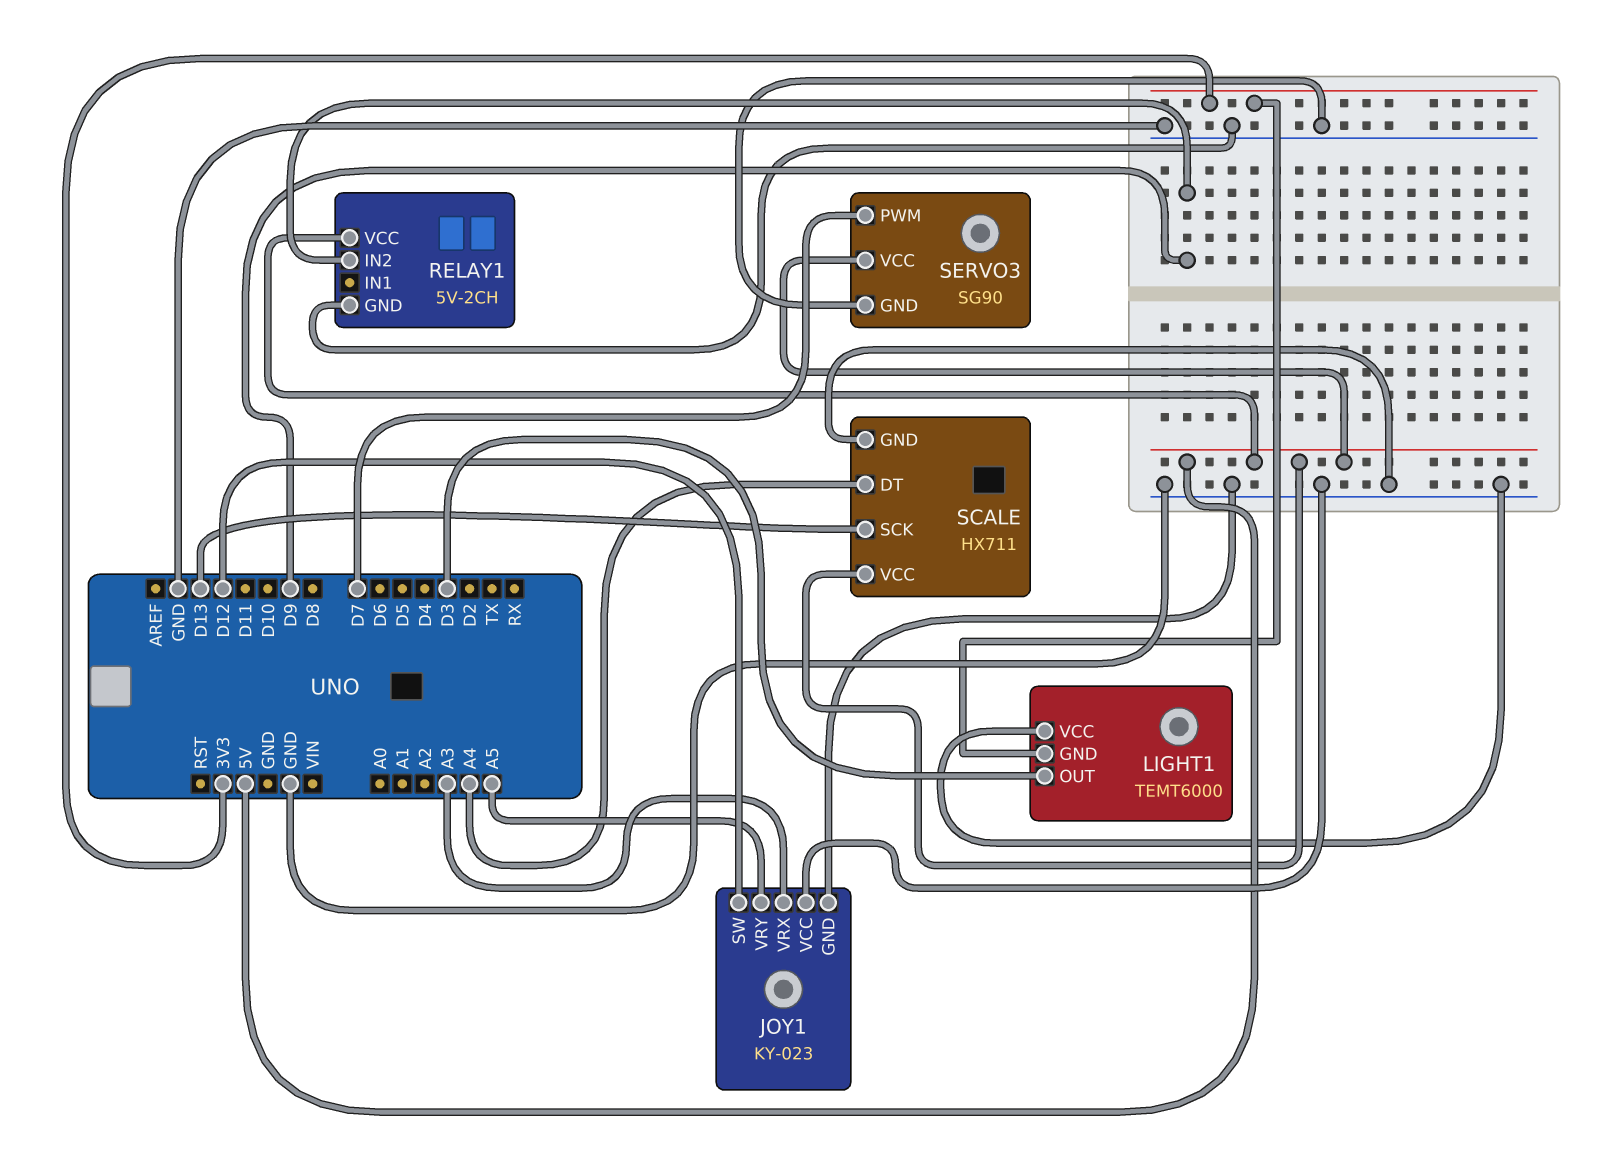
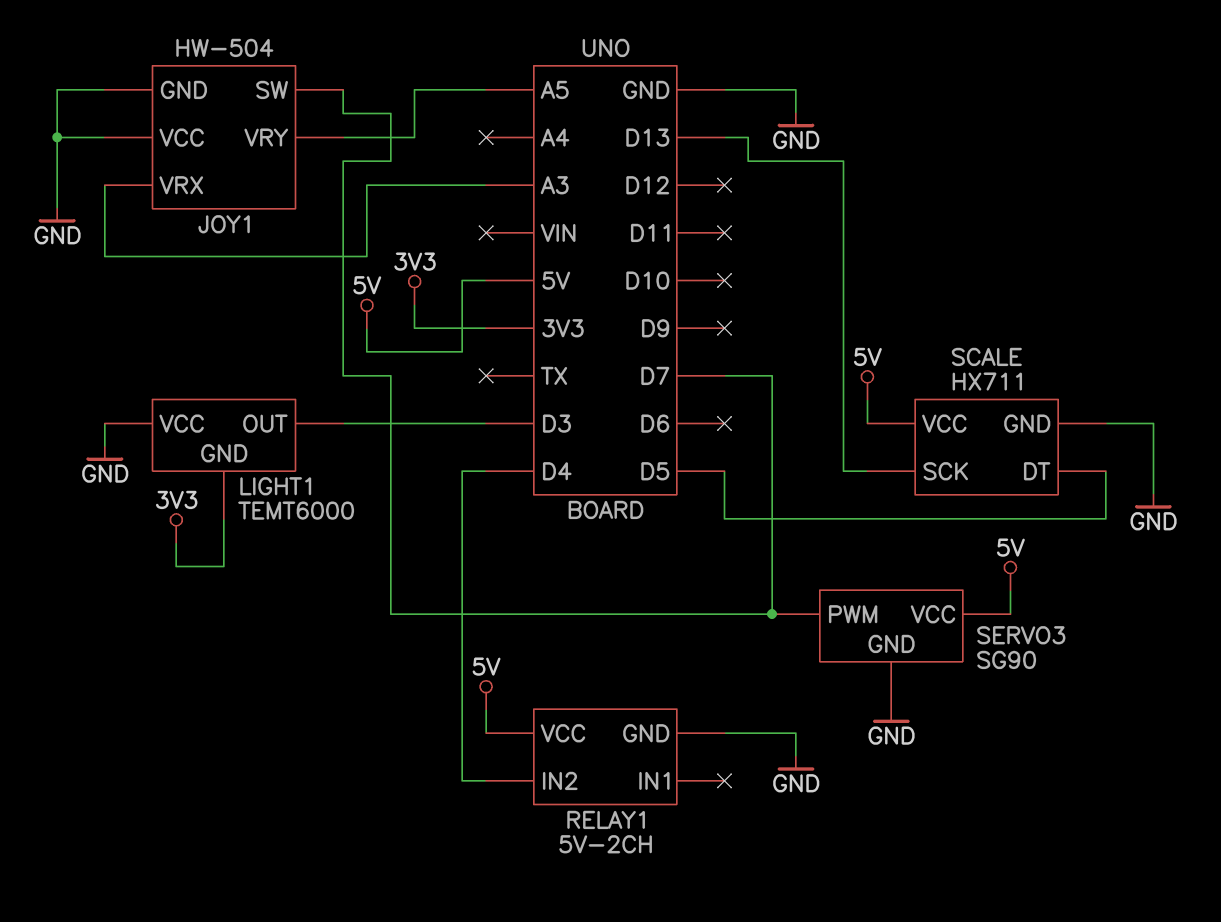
JOY1: KY-023 -> HW-504
JOY1 pin SW: D12 -> D7
RELAY1 pin IN2: D9 -> D4
SCALE pin DT: A4 -> D5

